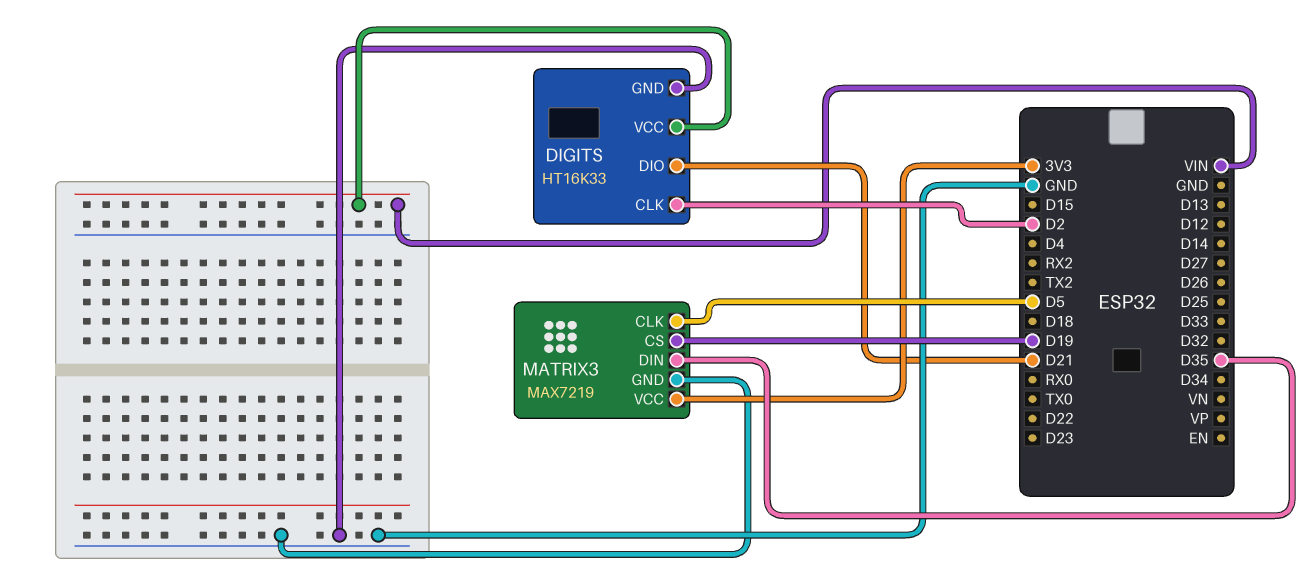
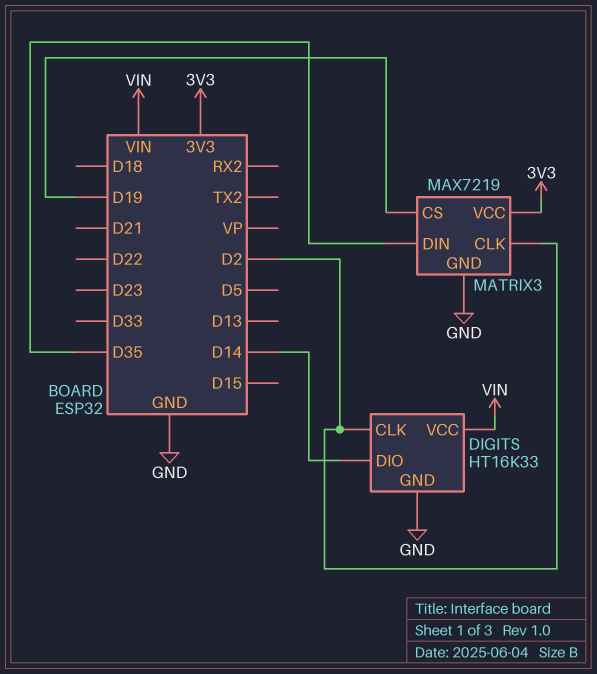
DIGITS pin DIO: D21 -> D14
MATRIX3 pin CLK: D5 -> D2

